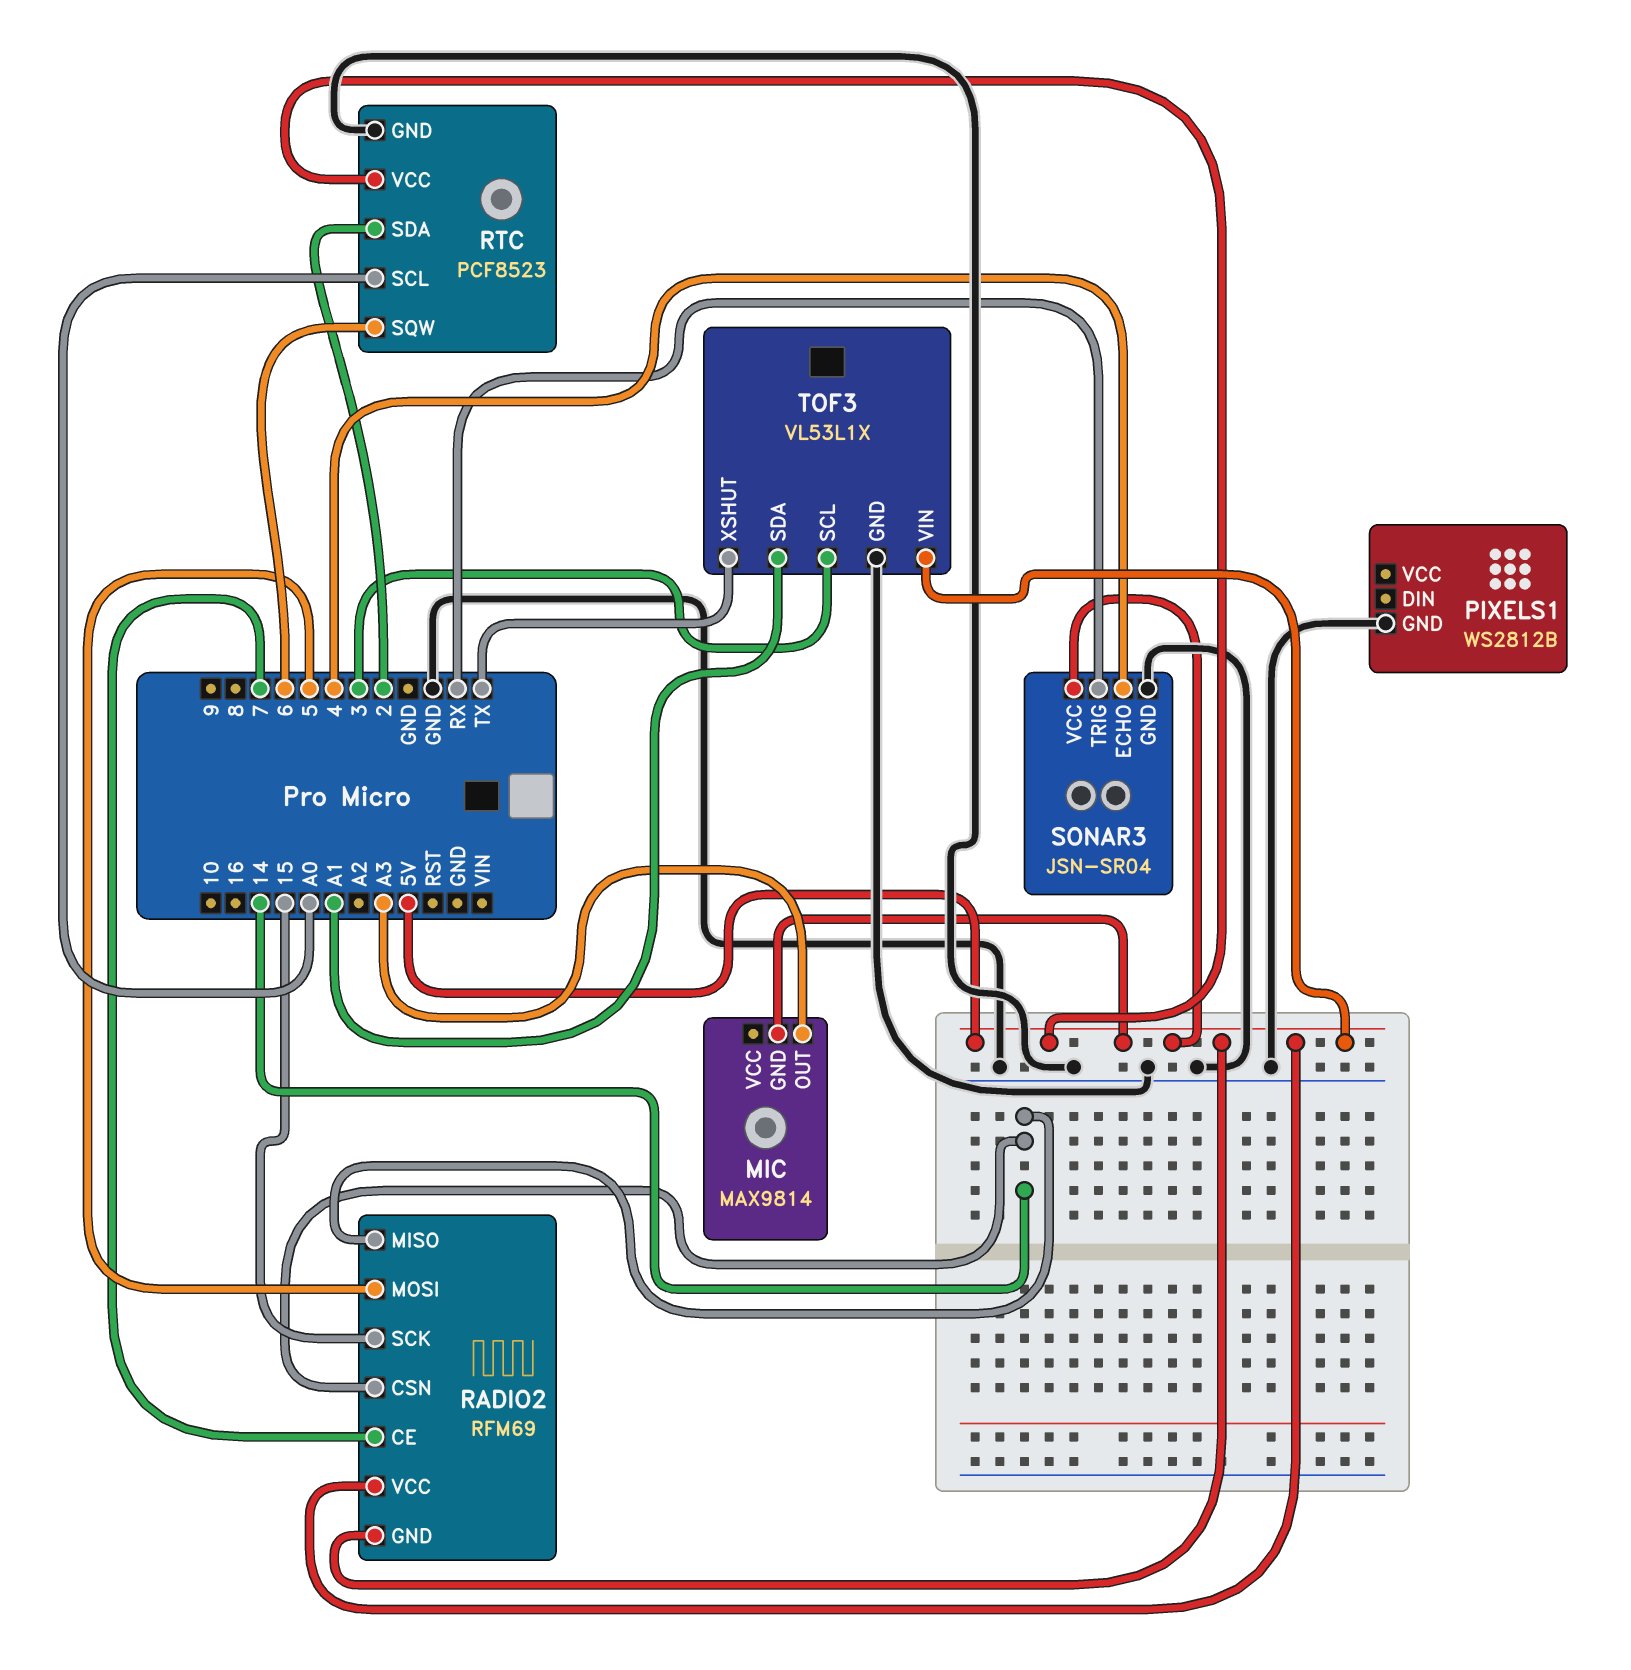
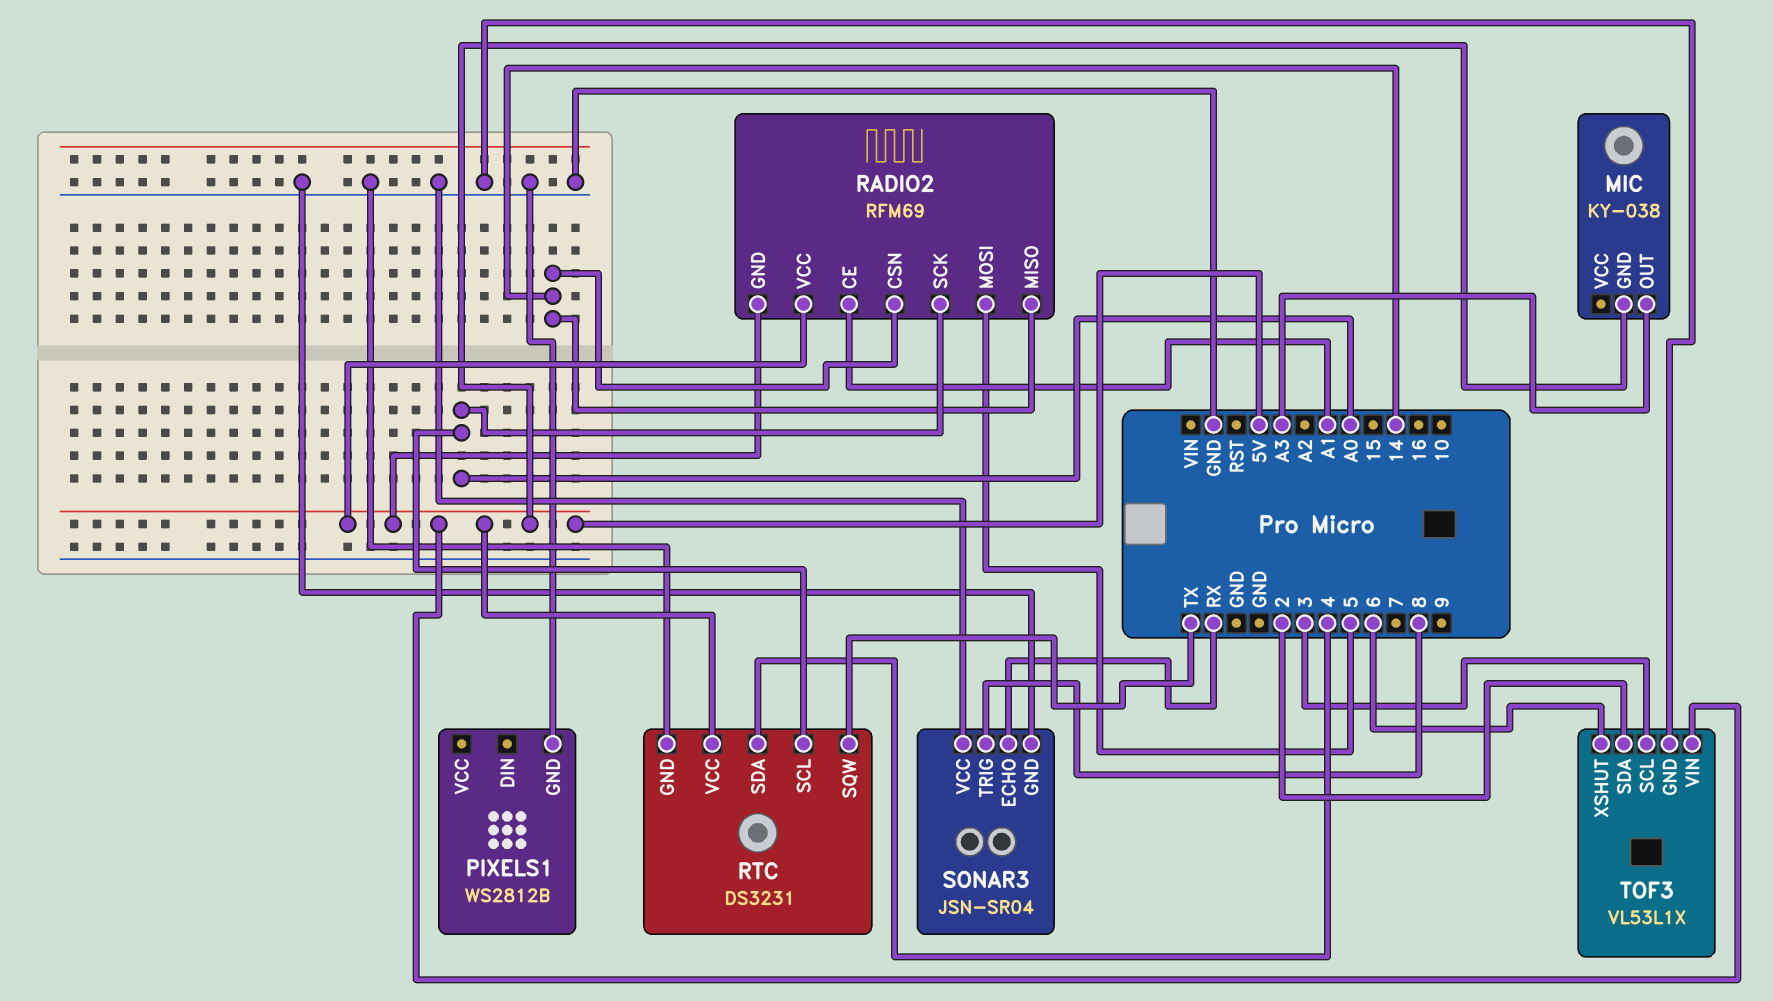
MIC: MAX9814 -> KY-038
RADIO2 pin CE: 7 -> A1
RADIO2 pin SCK: 15 -> A0
RTC: PCF8523 -> DS3231
RTC pin SDA: 2 -> 4
RTC pin SQW: 6 -> TX
SONAR3 pin ECHO: 4 -> RX
SONAR3 pin TRIG: RX -> 8
SONAR3 pin VCC: 5V -> GND
TOF3 pin SDA: A1 -> 2
TOF3 pin XSHUT: TX -> 6

